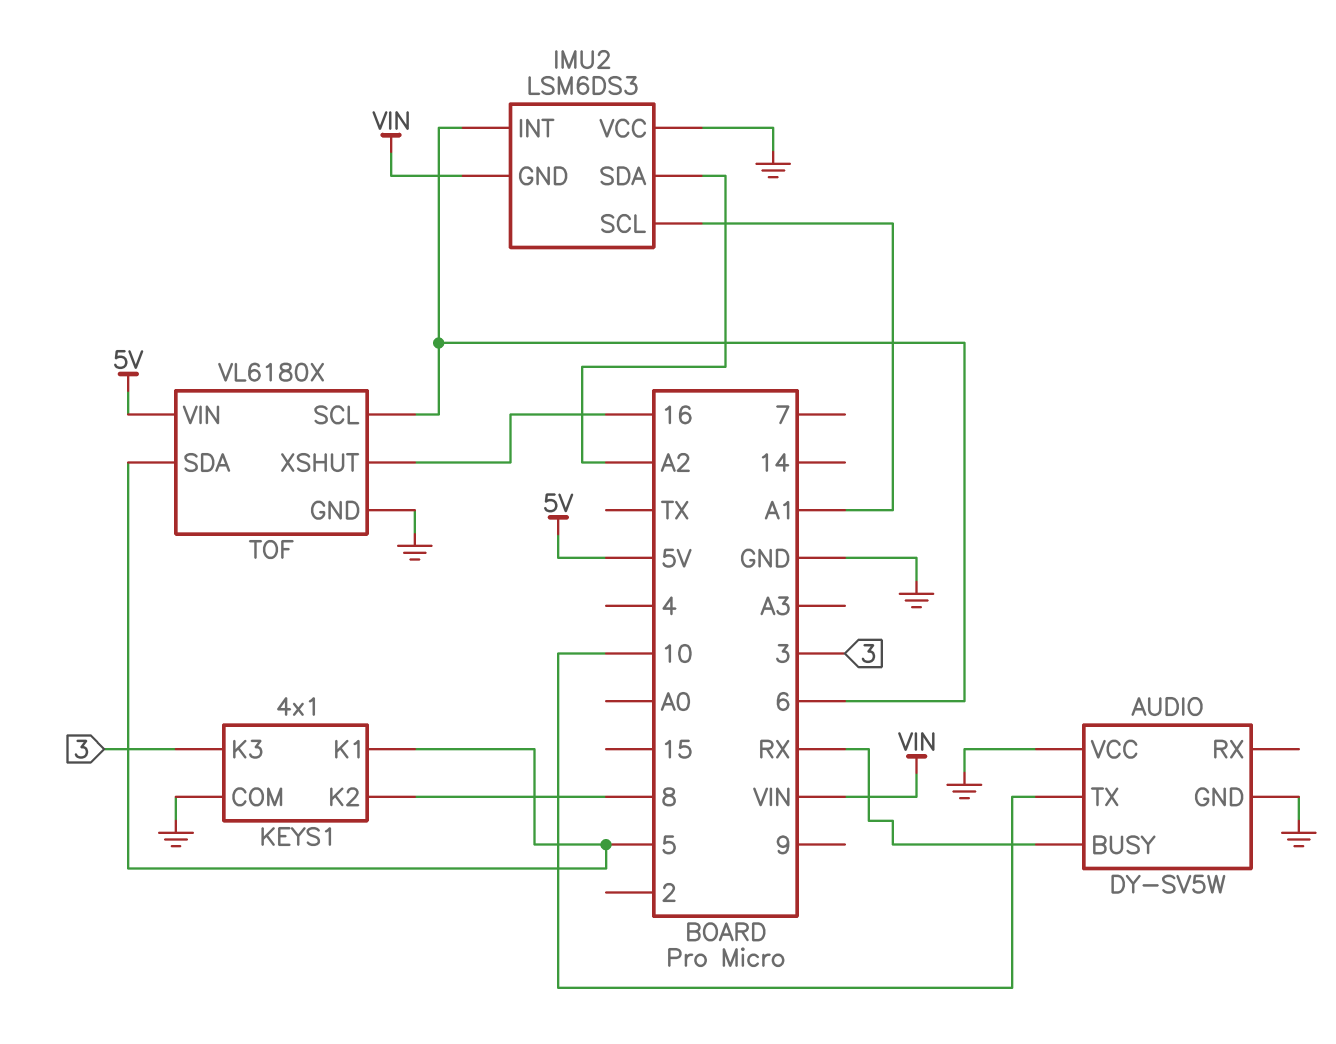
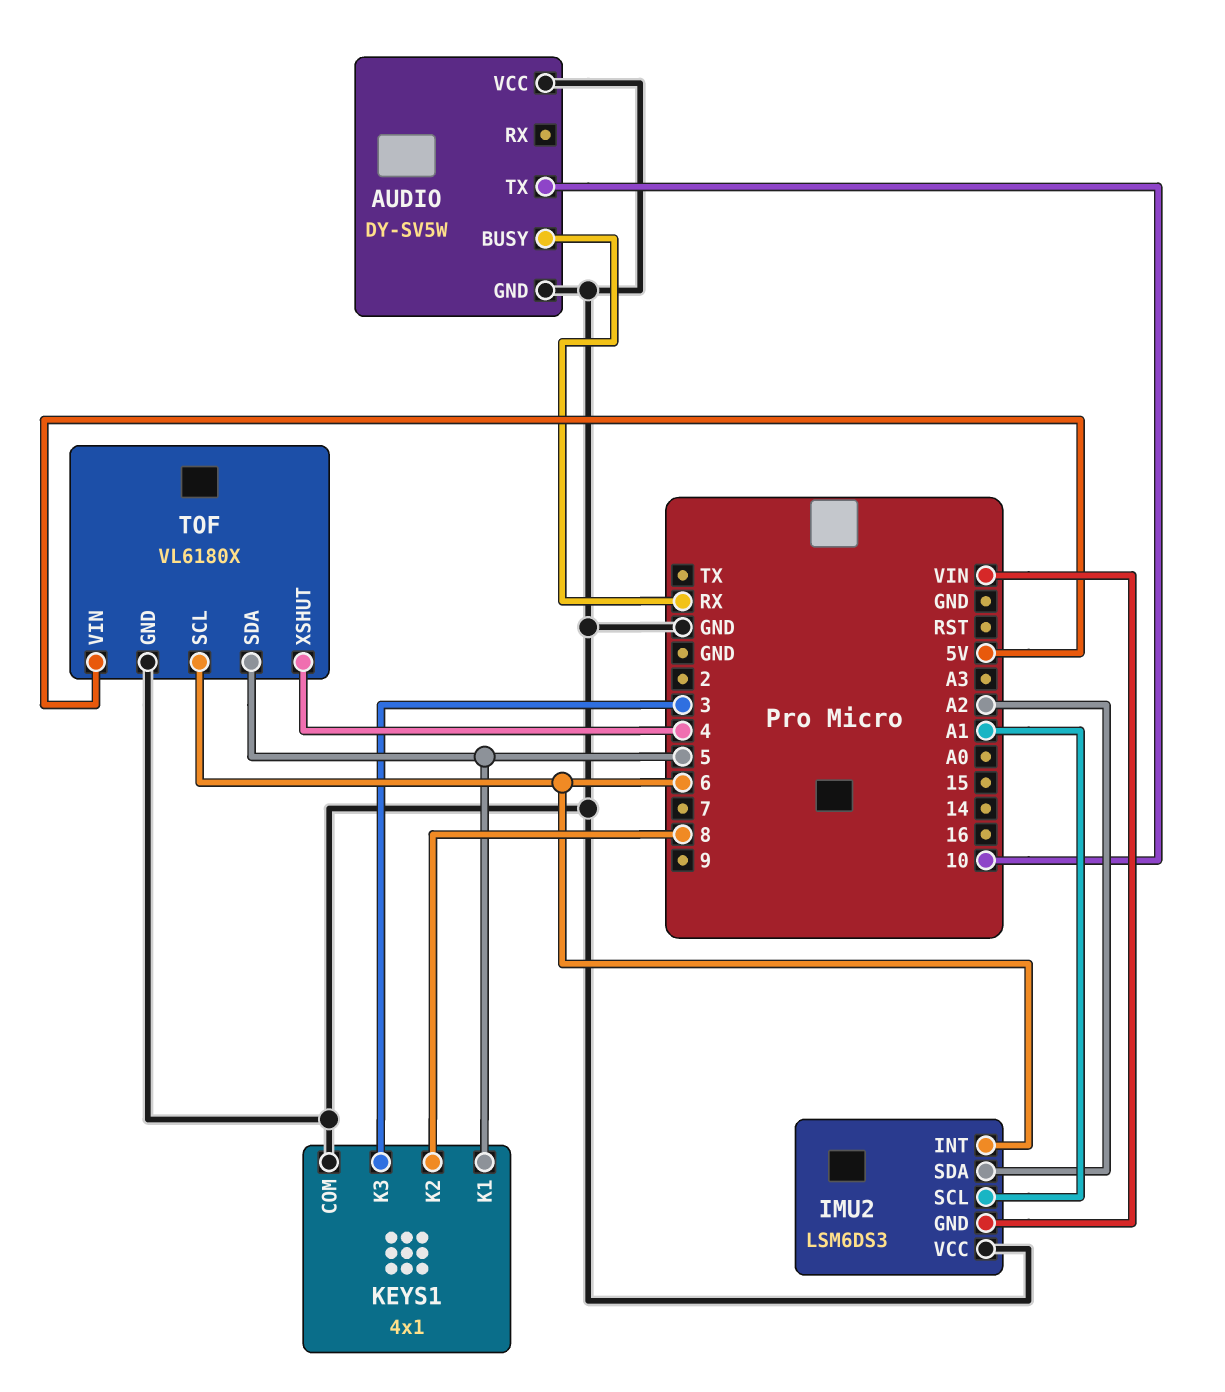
TOF pin XSHUT: 16 -> 4

